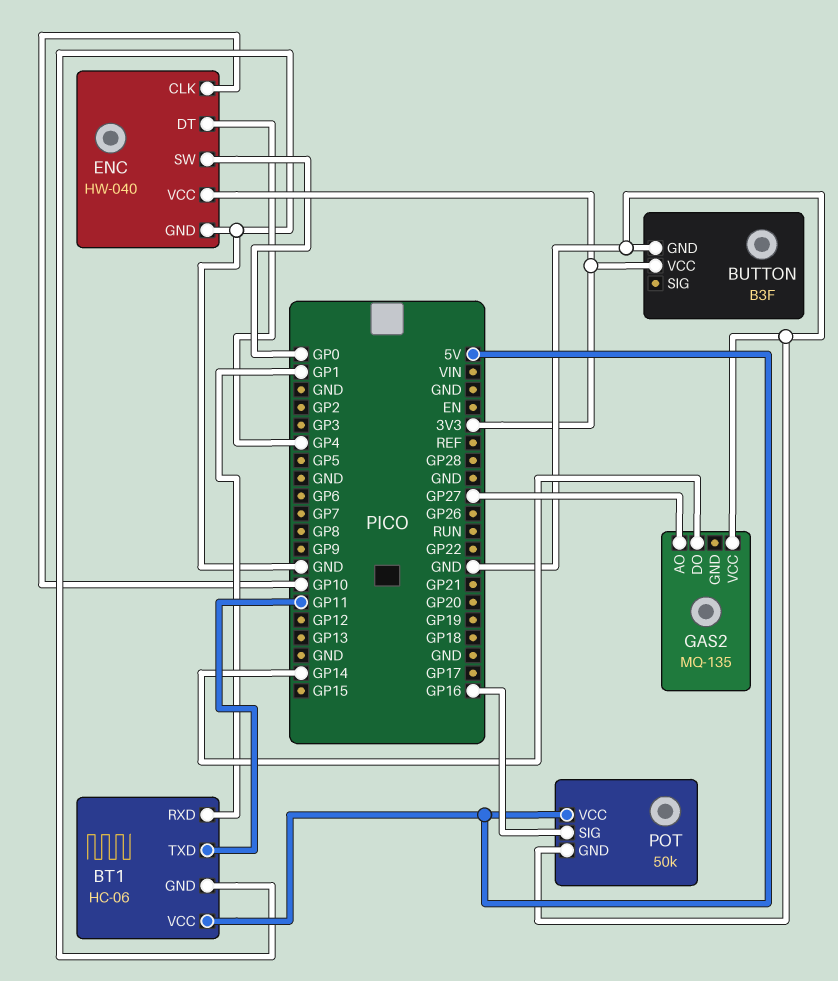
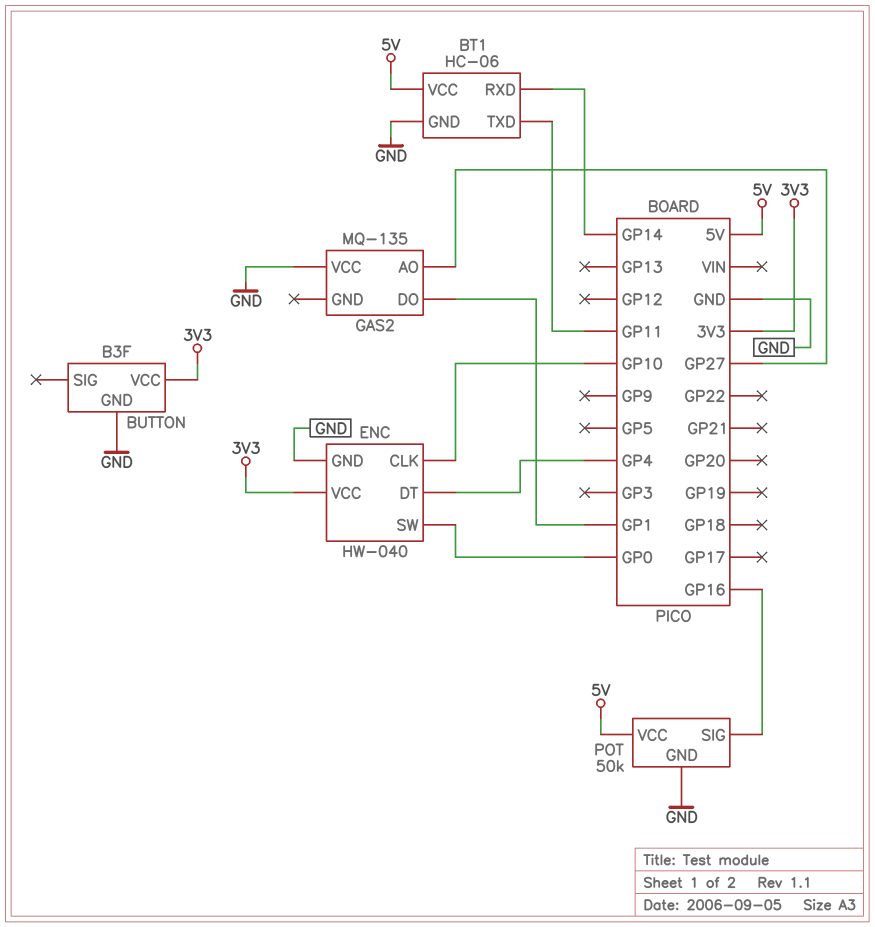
BT1 pin RXD: GP1 -> GP14
GAS2 pin DO: GP14 -> GP1

